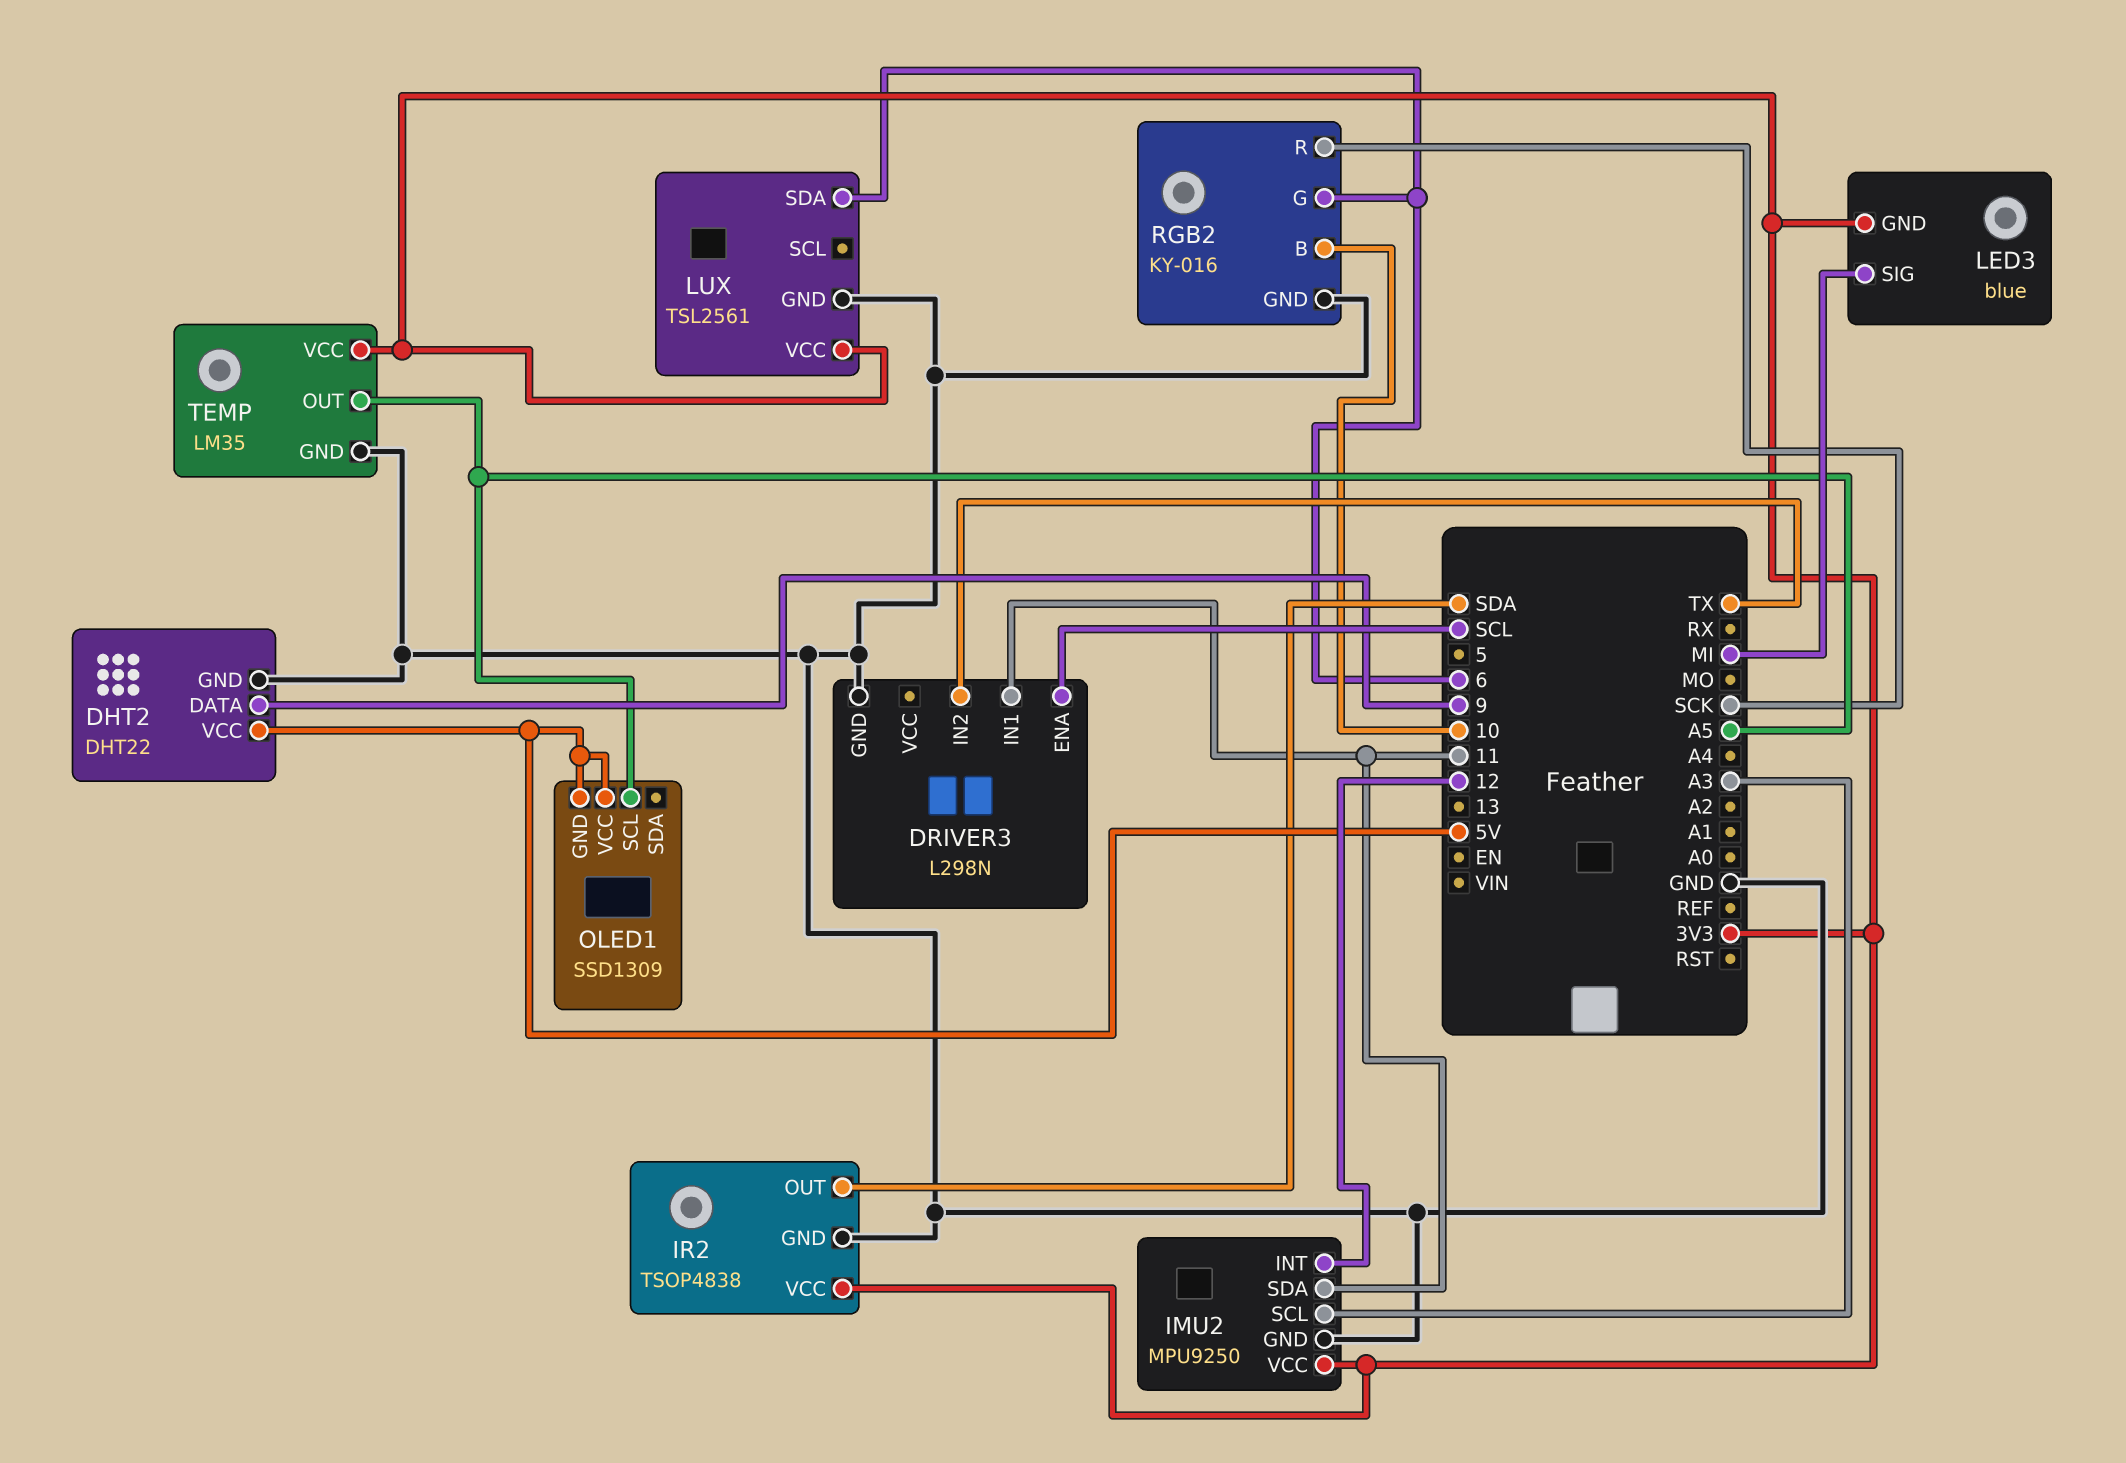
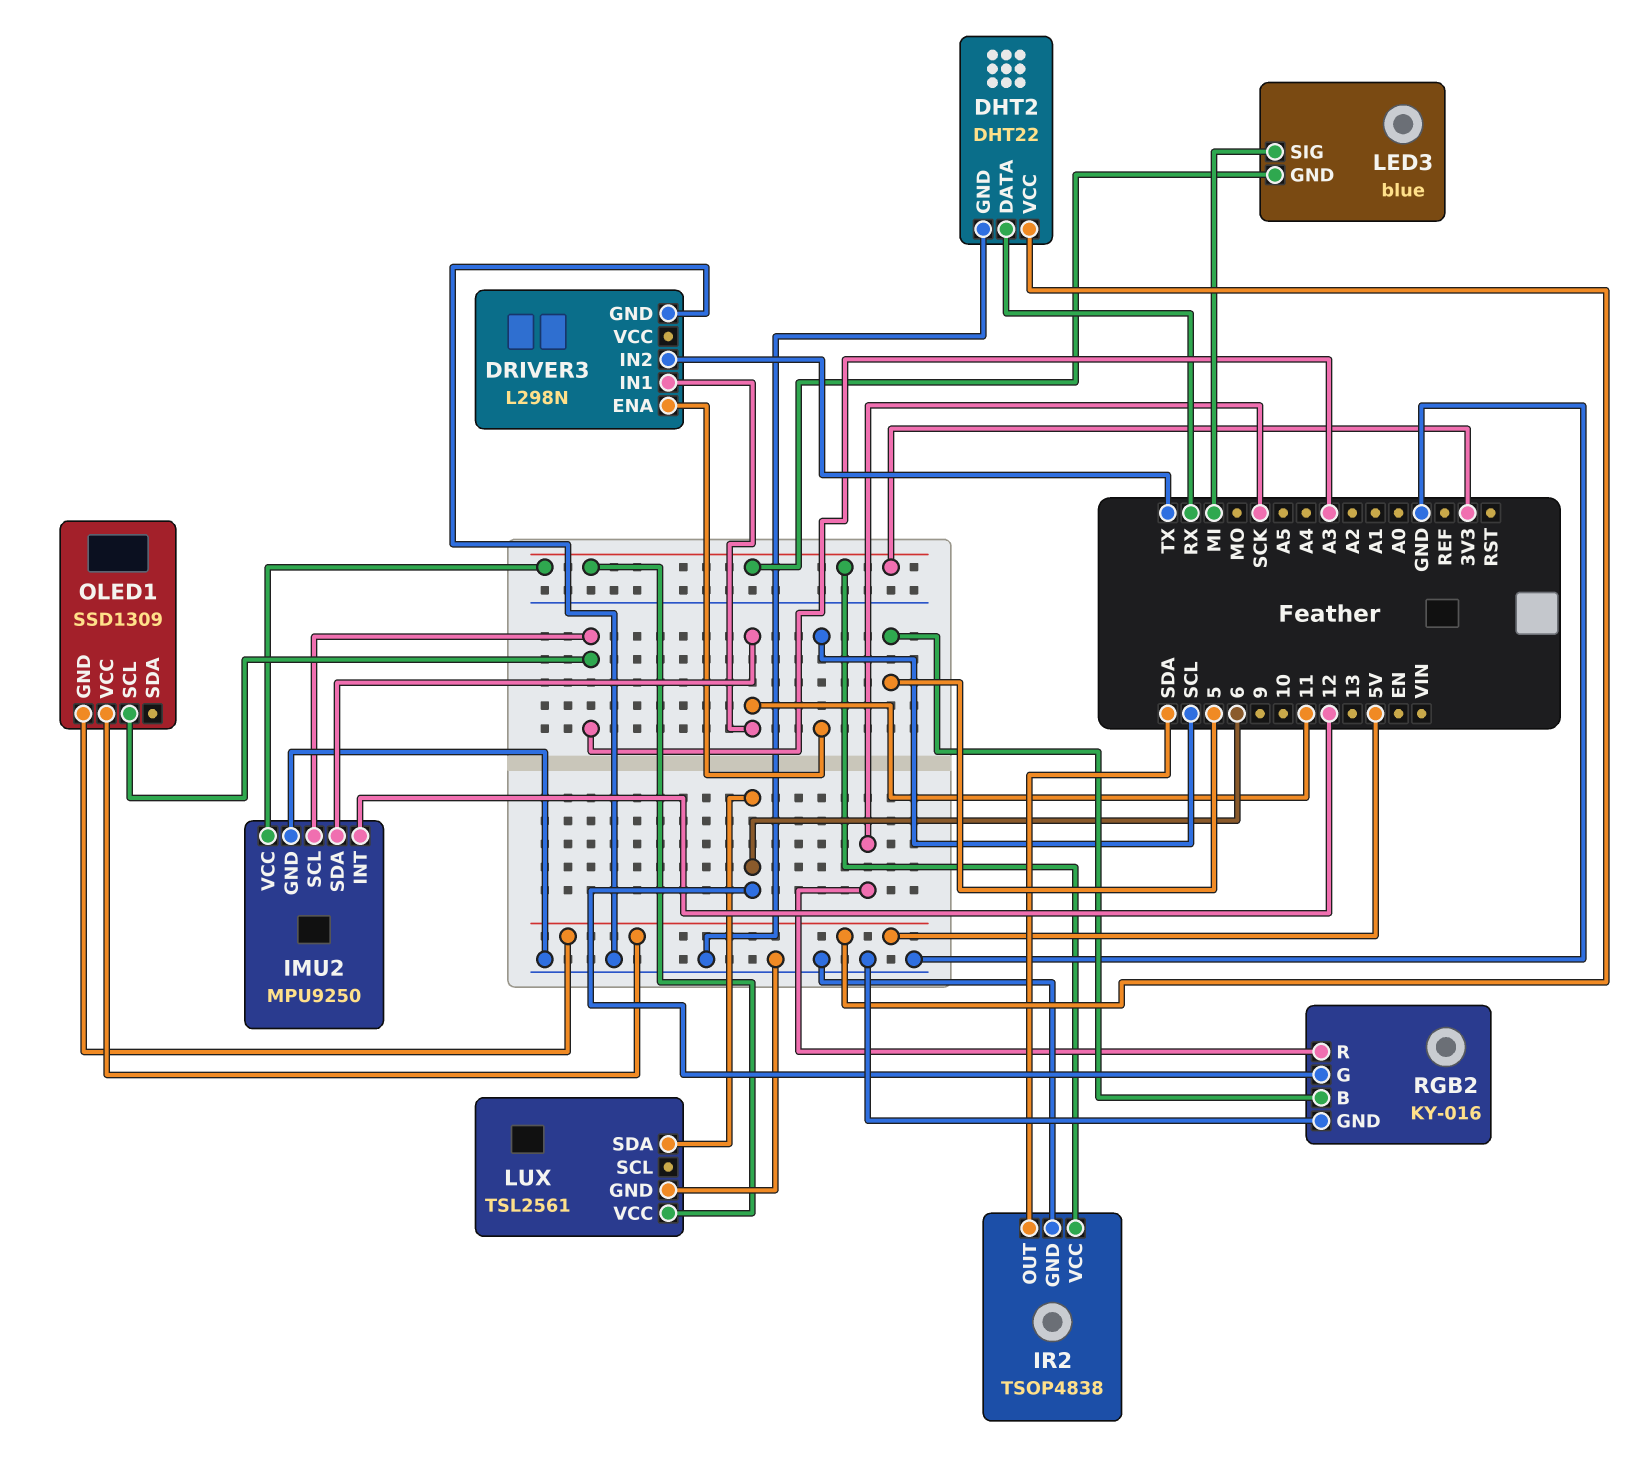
DHT2 pin DATA: 9 -> RX
OLED1 pin SCL: A5 -> A3
RGB2 pin B: 10 -> 5
TEMP: LM35 -> none
TEMP pin GND: GND -> none
TEMP pin OUT: A5 -> none
TEMP pin VCC: 3V3 -> none

